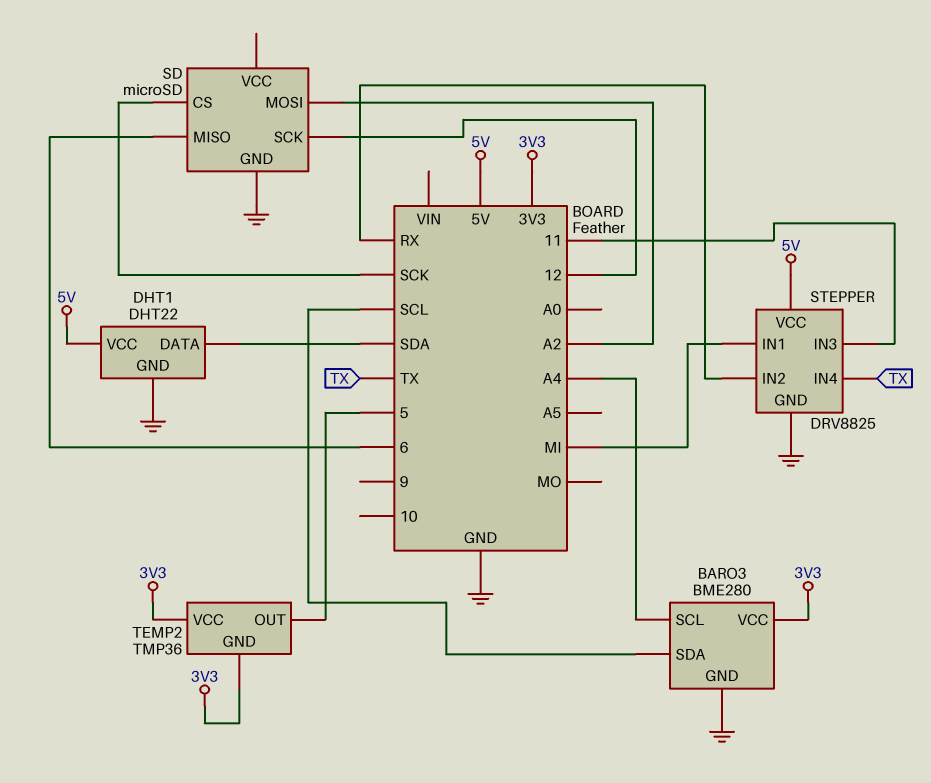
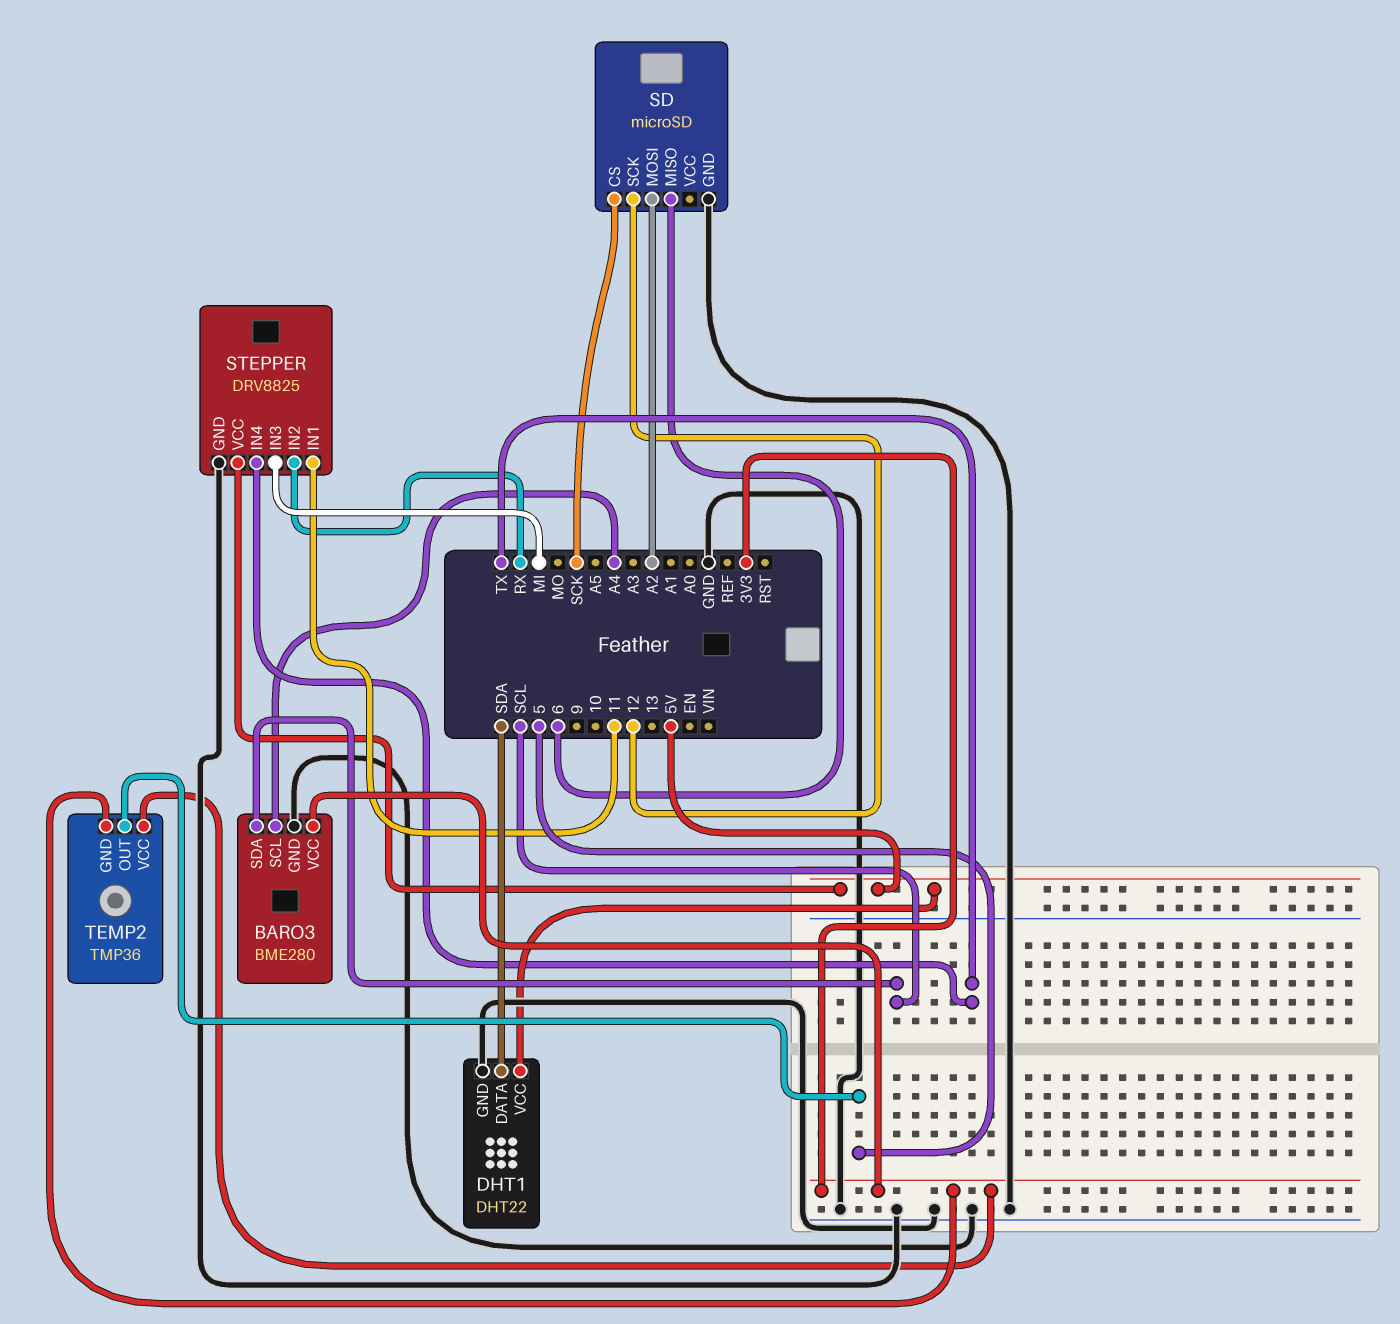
STEPPER pin IN1: MI -> 11
STEPPER pin IN3: 11 -> MI

